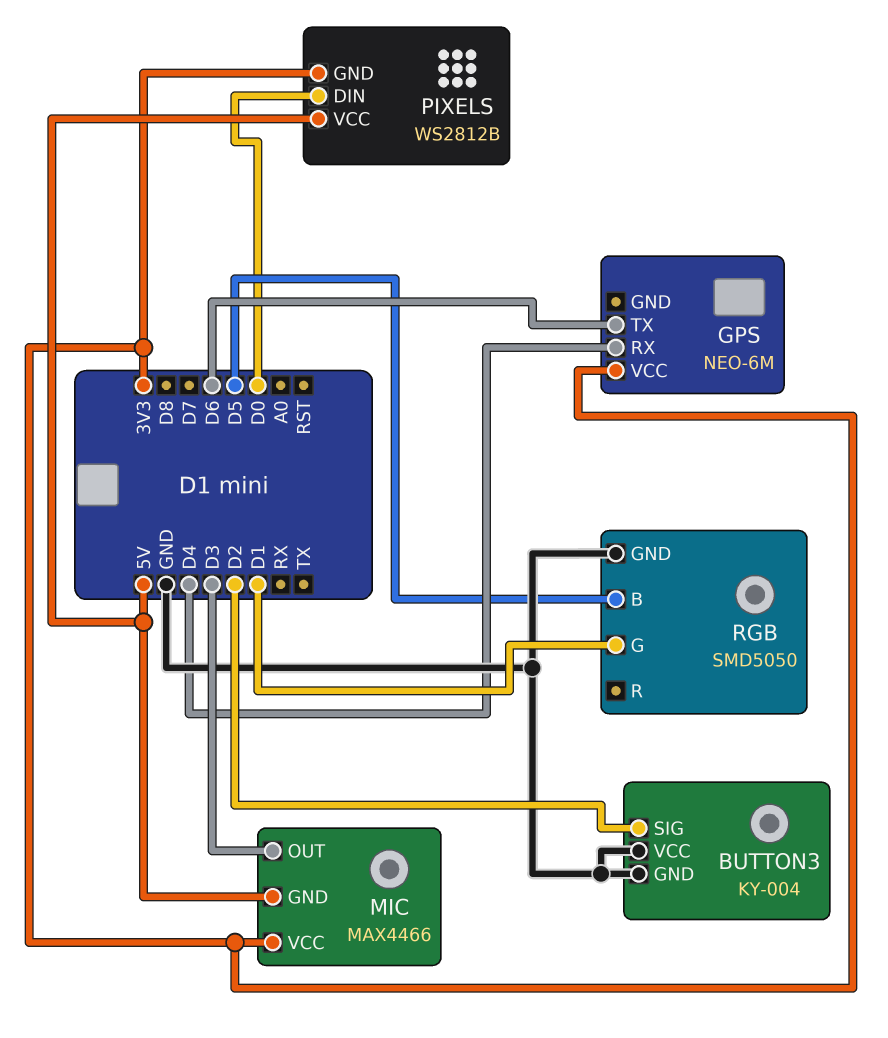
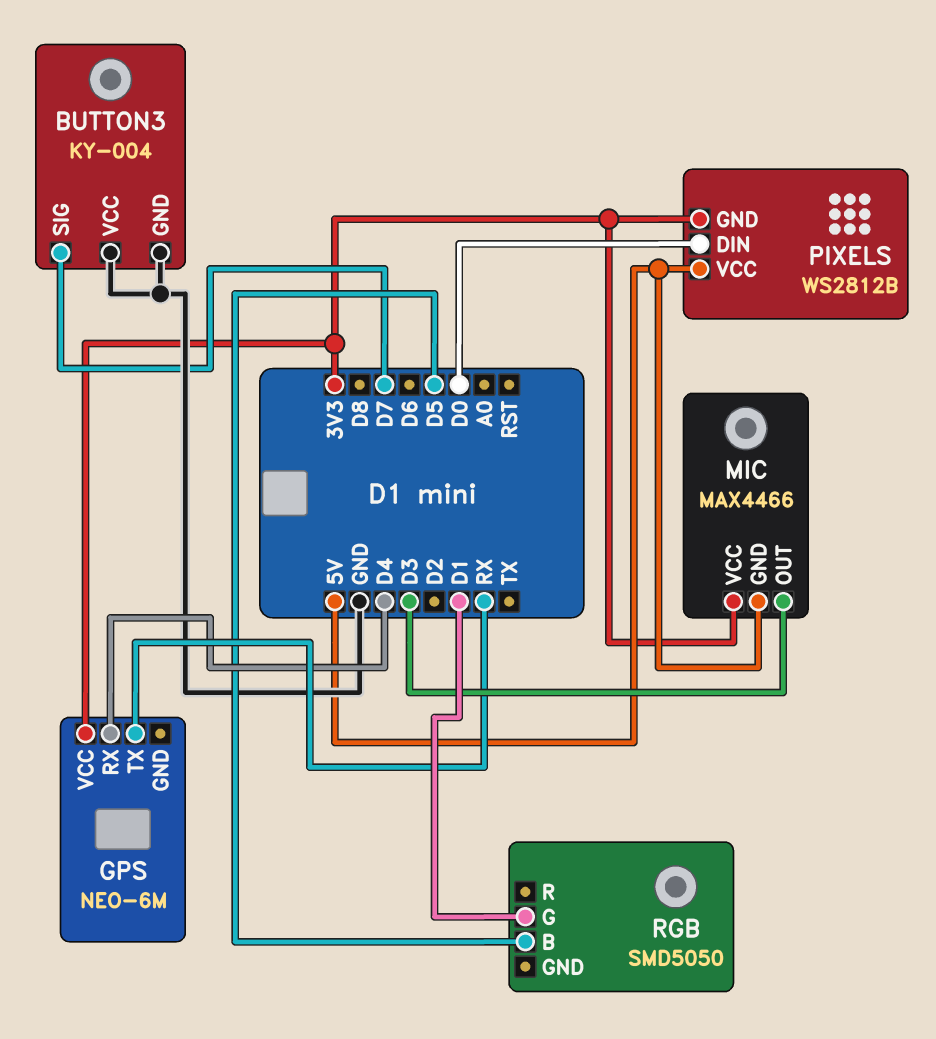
BUTTON3 pin SIG: D2 -> D7
GPS pin TX: D6 -> RX
RGB pin GND: GND -> none

